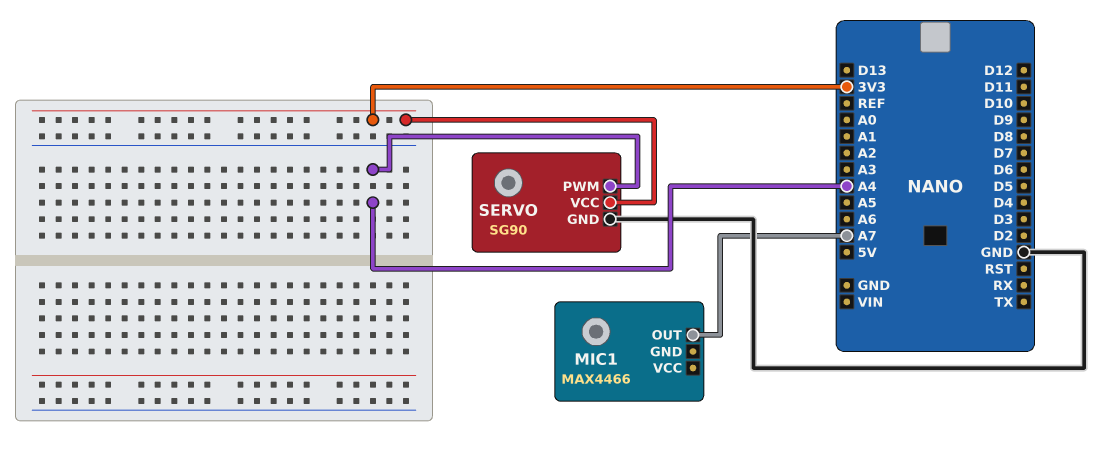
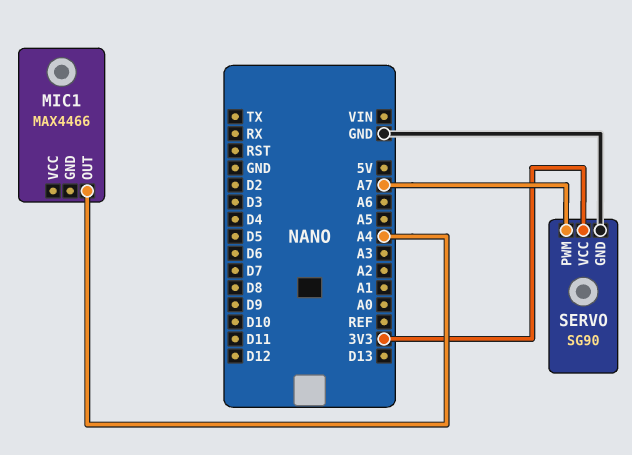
MIC1 pin OUT: A7 -> A4
SERVO pin PWM: A4 -> A7

